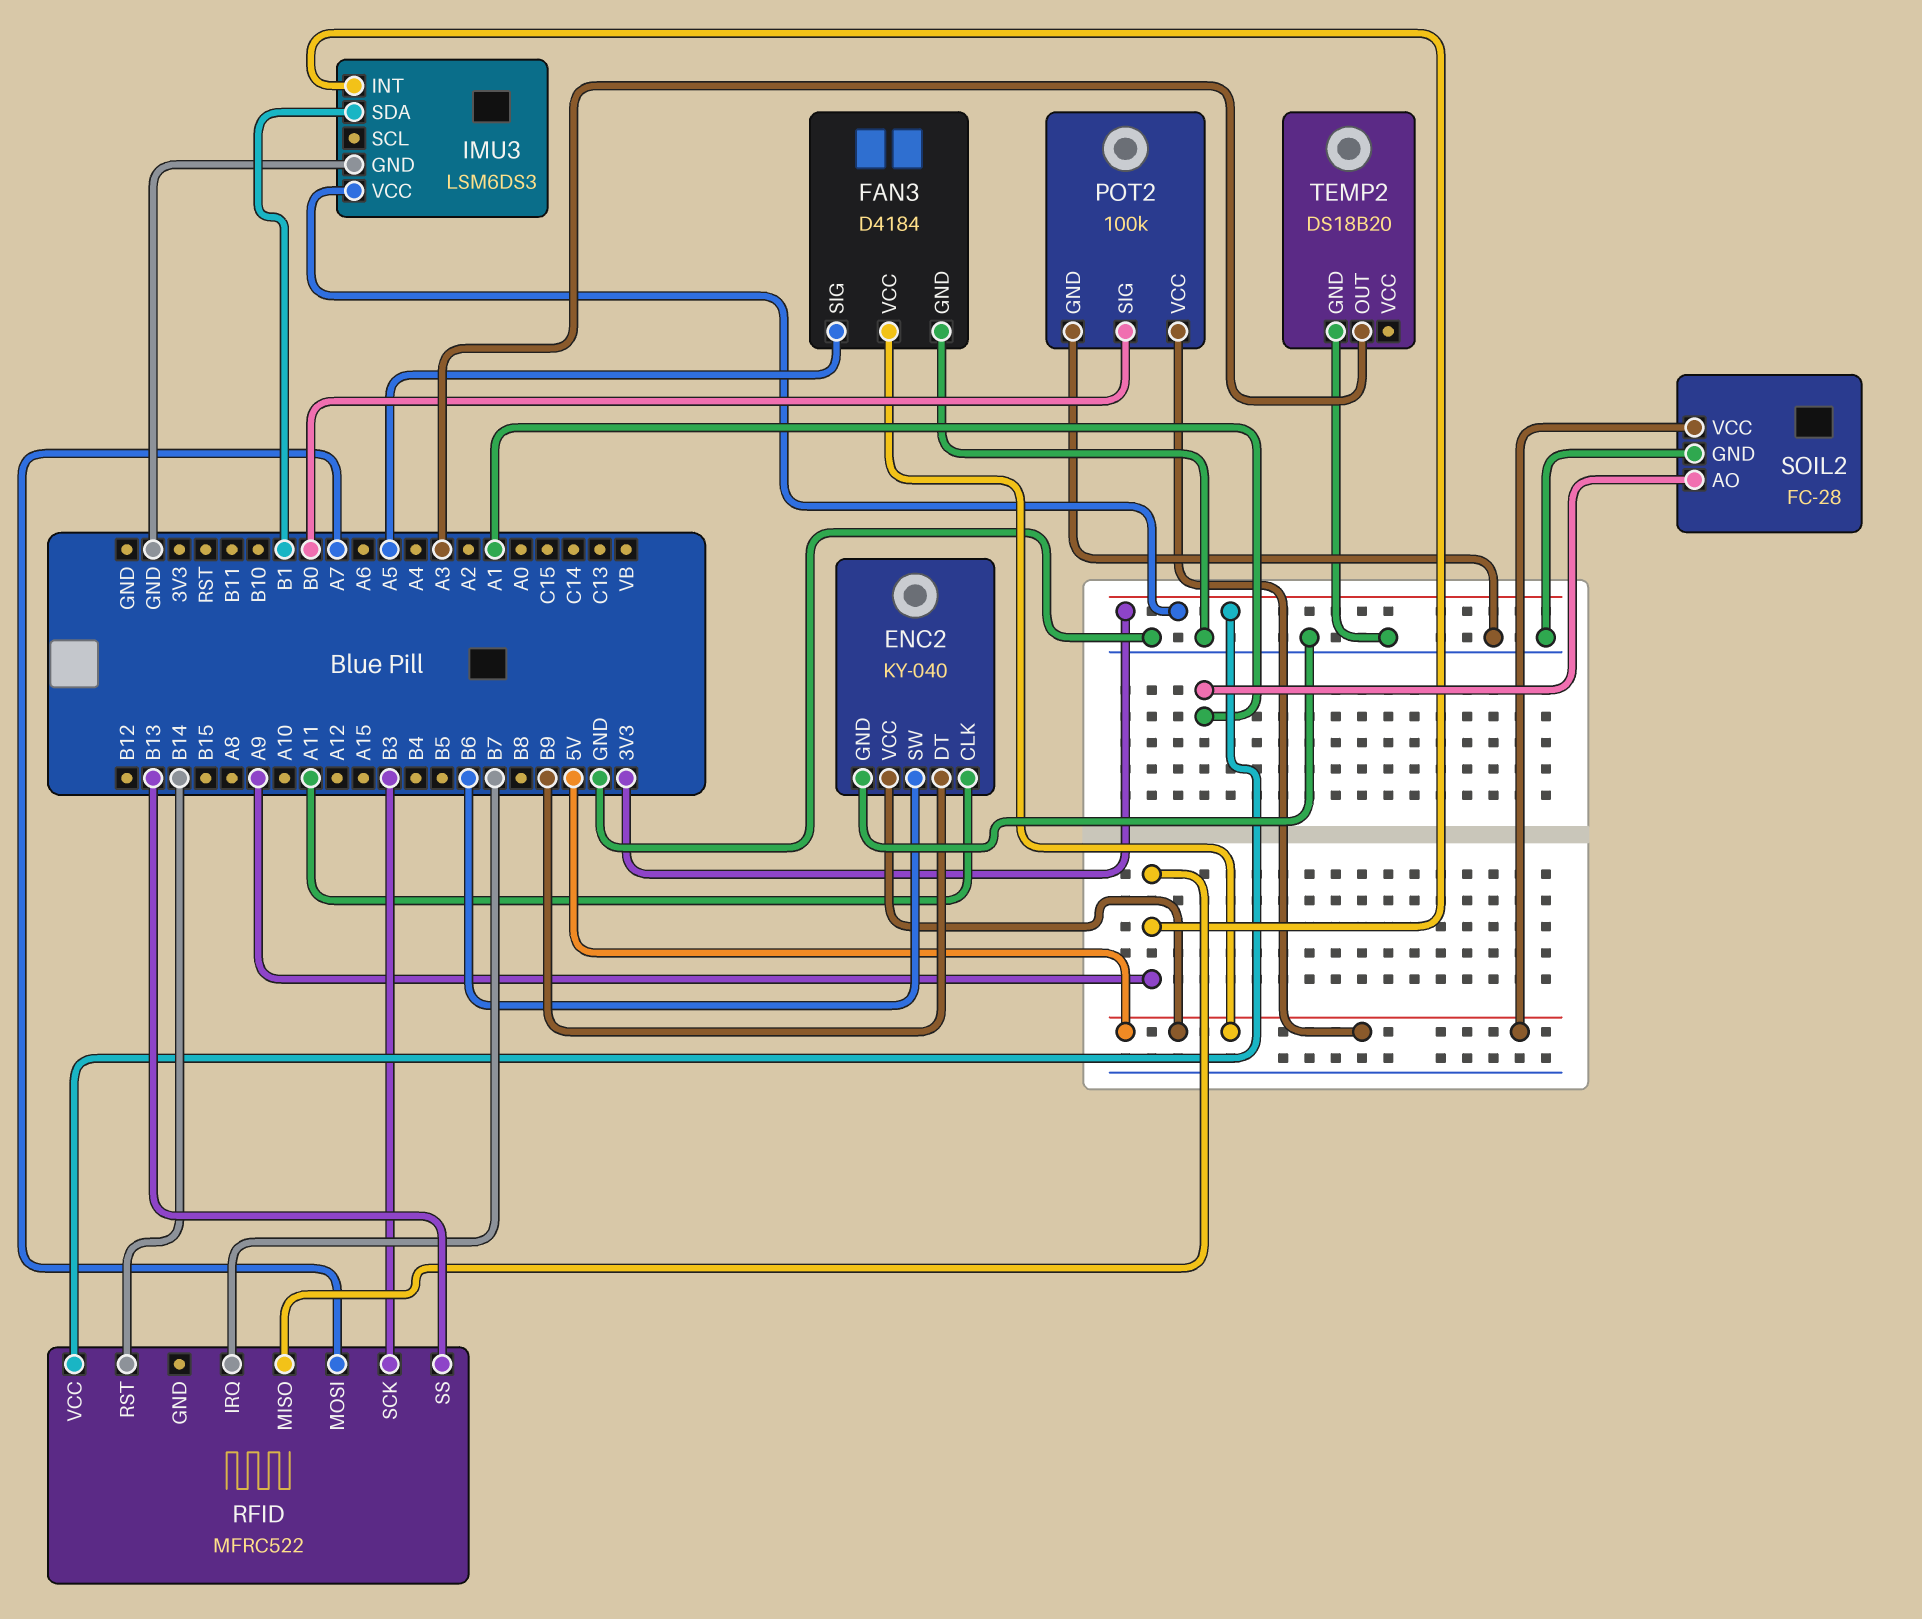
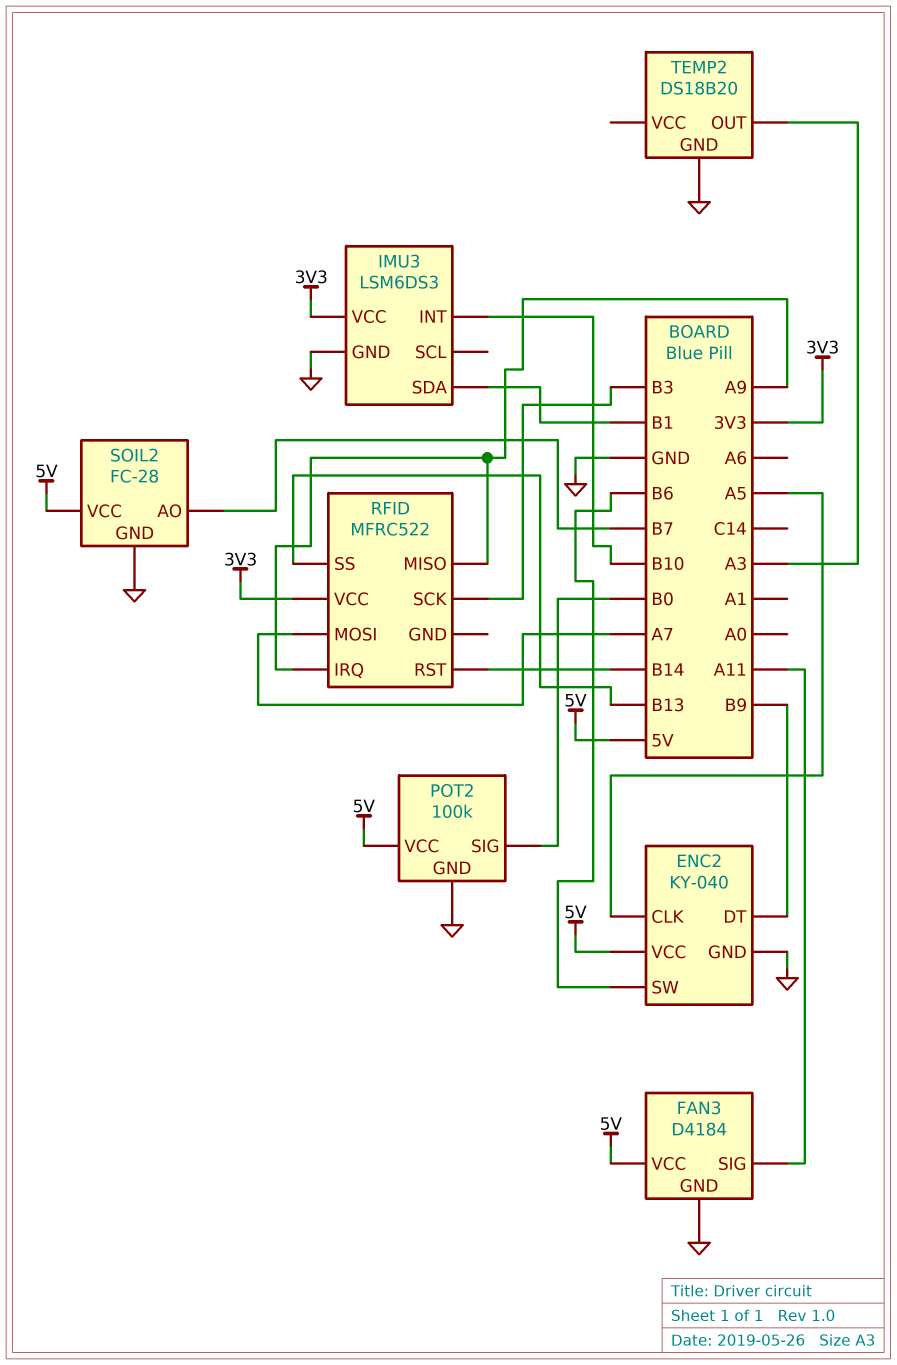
ENC2 pin CLK: A11 -> A5
FAN3 pin SIG: A5 -> A11
IMU3 pin INT: A9 -> B10
RFID pin IRQ: B7 -> A9
SOIL2 pin AO: A1 -> B7

